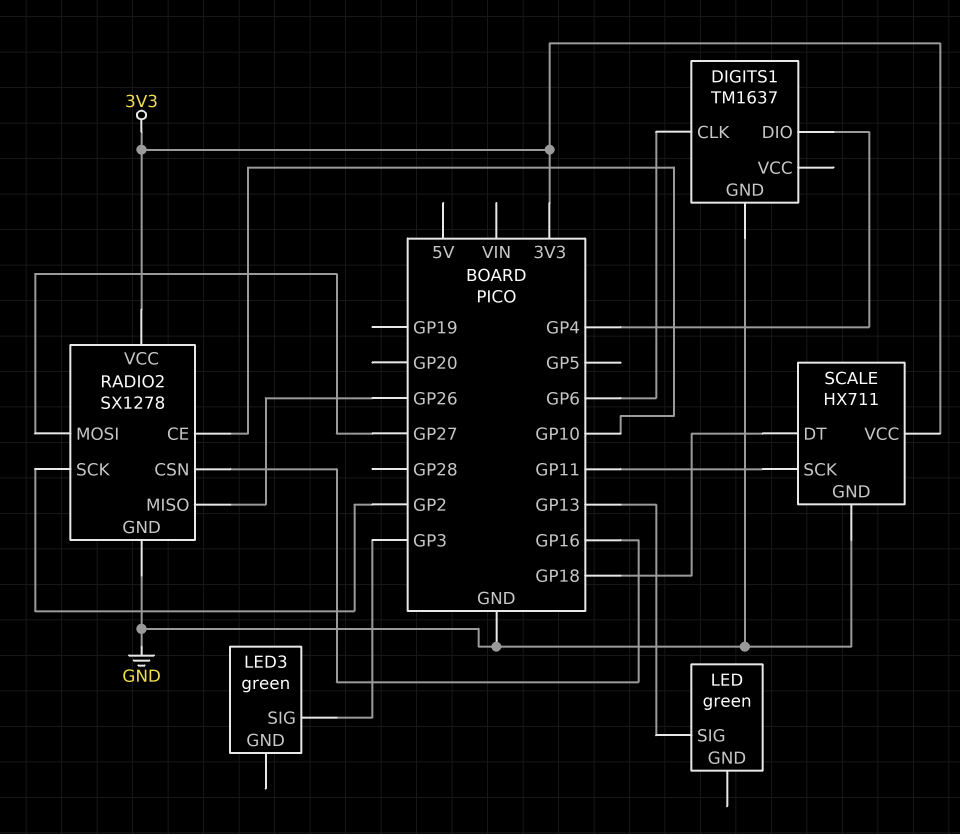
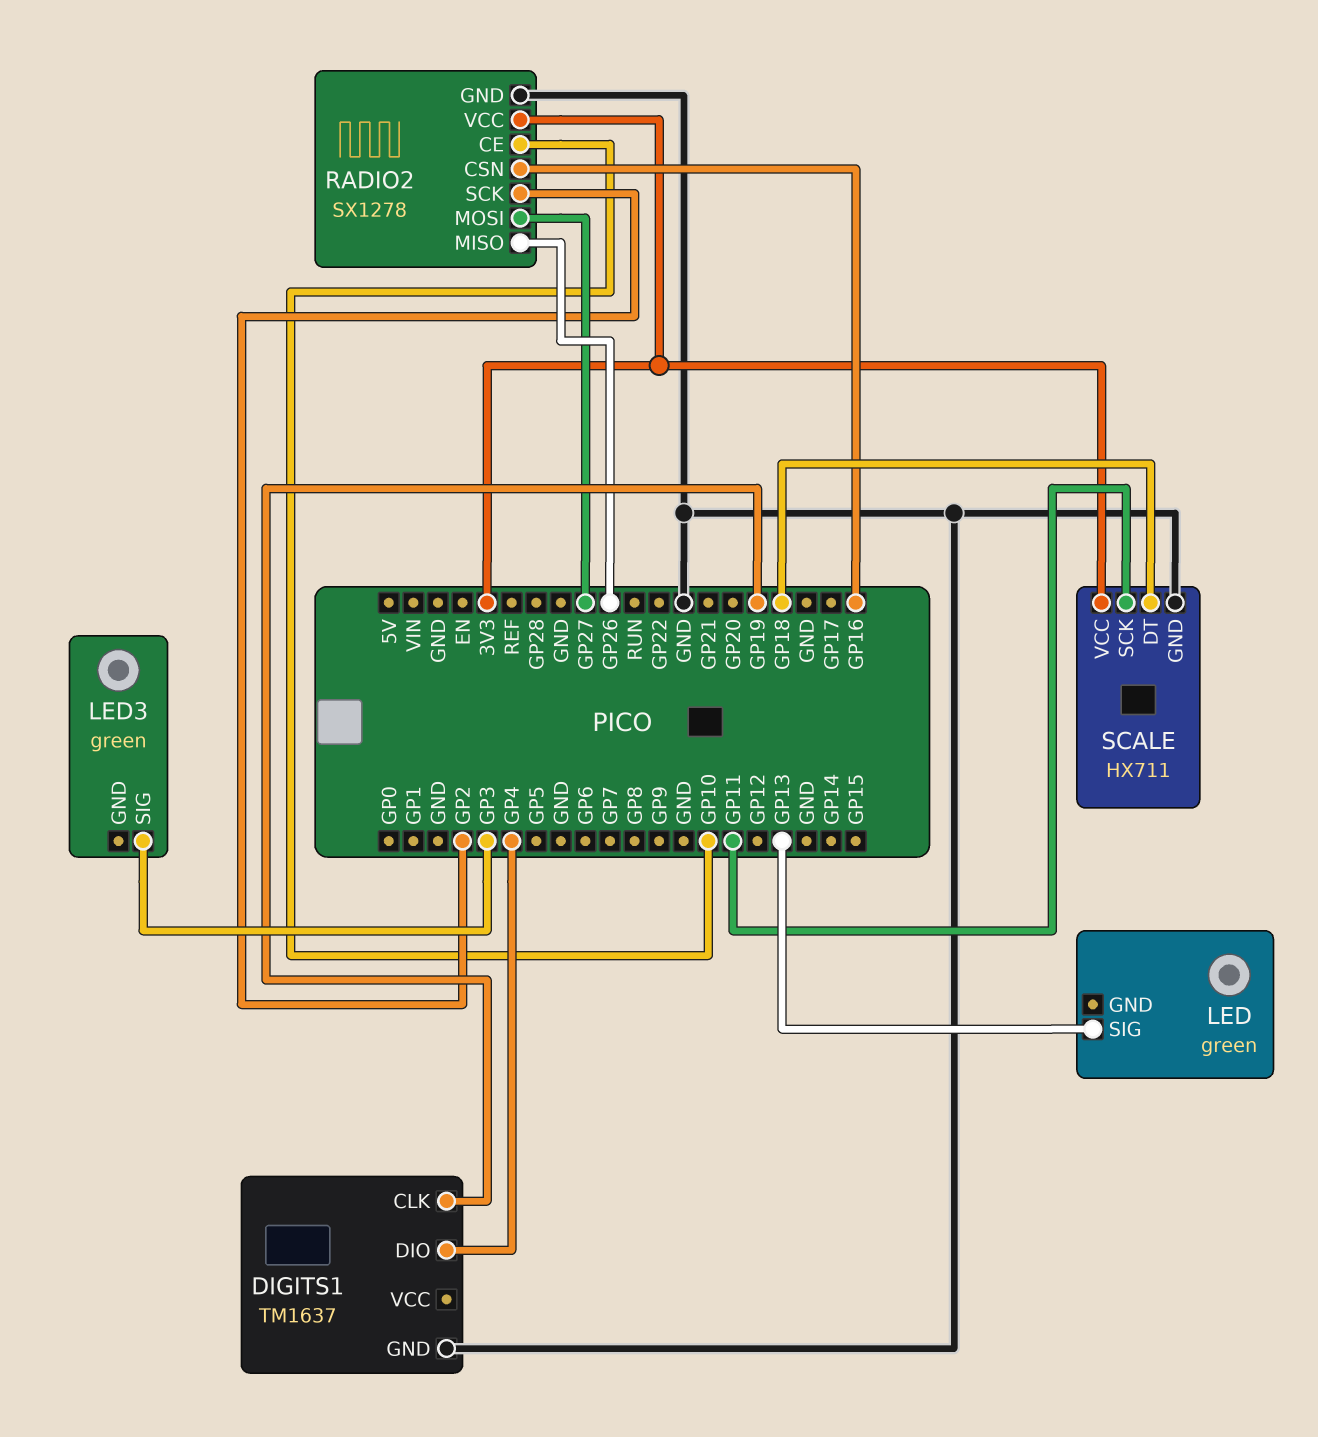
DIGITS1 pin CLK: GP6 -> GP19

